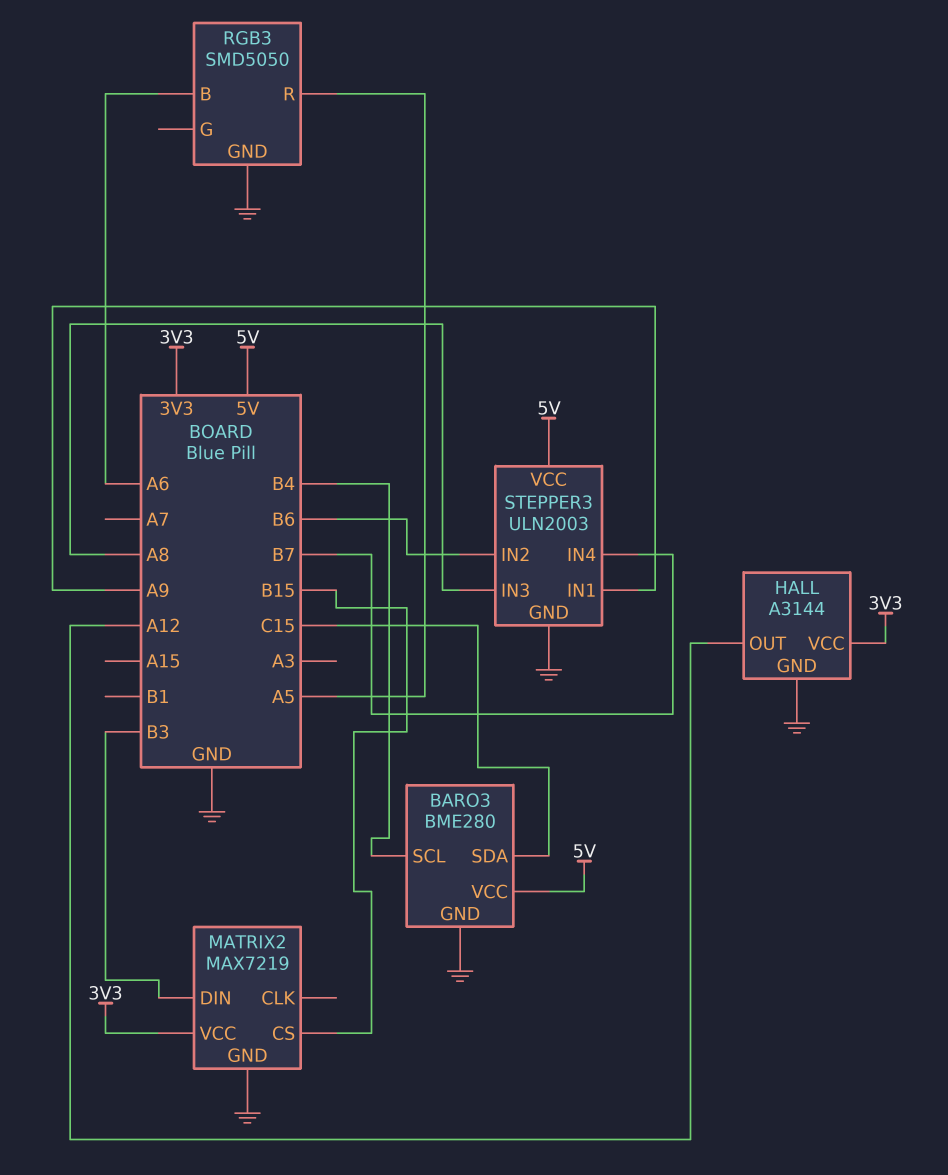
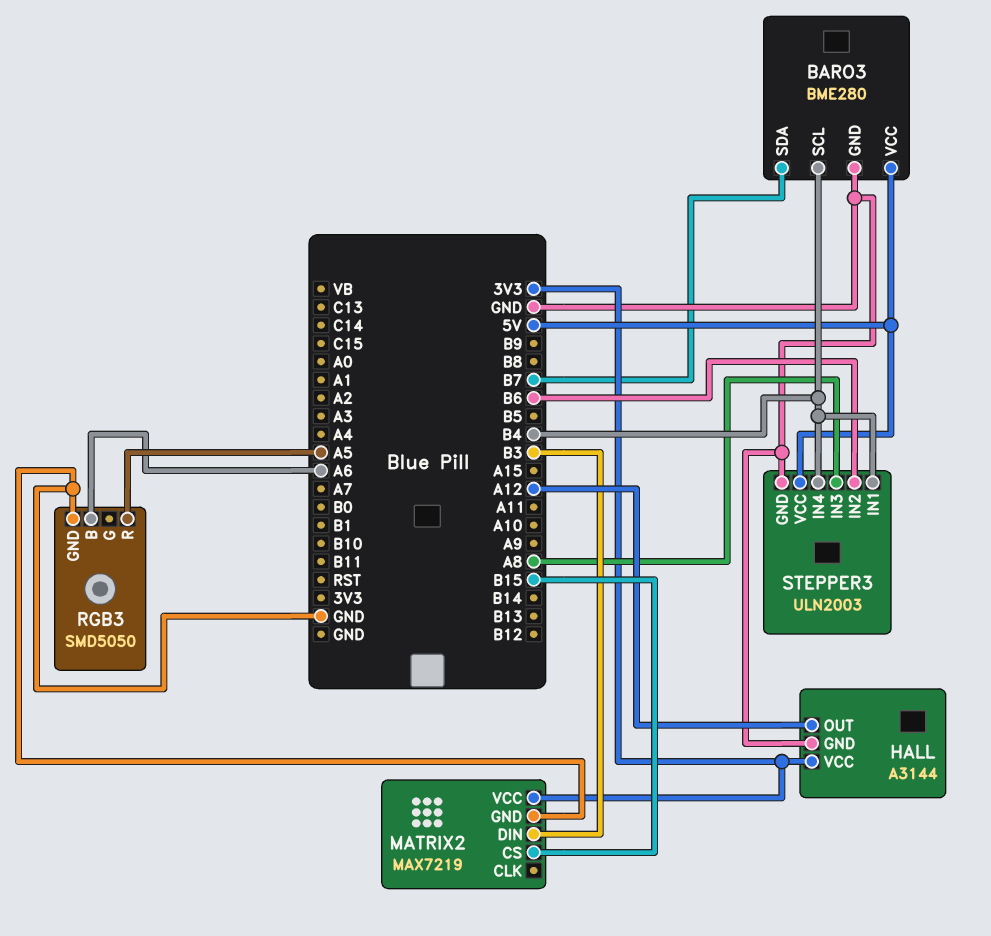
BARO3 pin SDA: C15 -> B7
STEPPER3 pin IN1: A9 -> B4
STEPPER3 pin IN4: B7 -> B4

